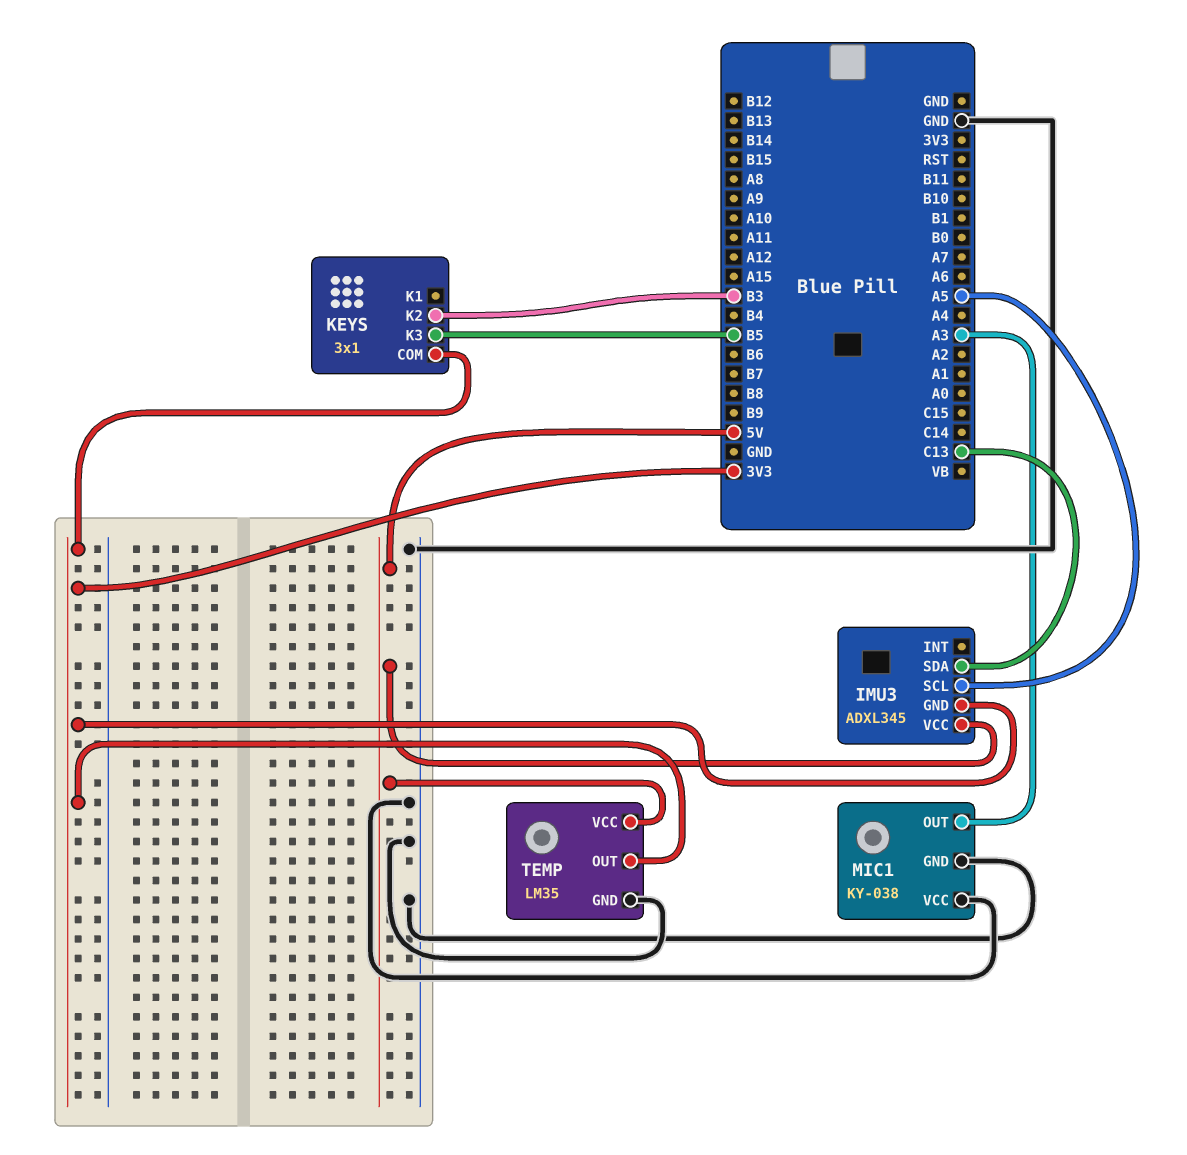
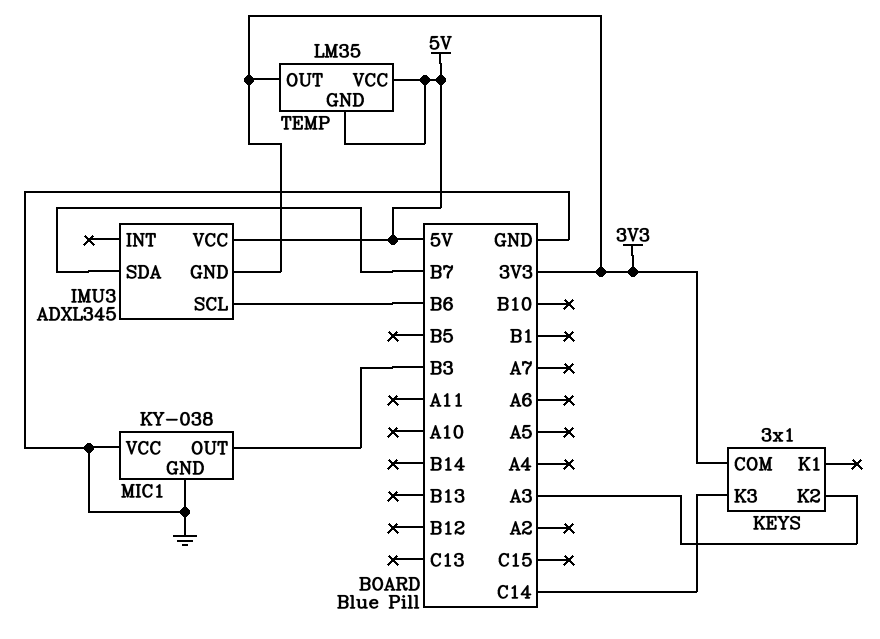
IMU3 pin SCL: A5 -> B6
IMU3 pin SDA: C13 -> B7
KEYS pin K2: B3 -> A3
KEYS pin K3: B5 -> C14
MIC1 pin OUT: A3 -> B3
TEMP pin GND: GND -> 5V

